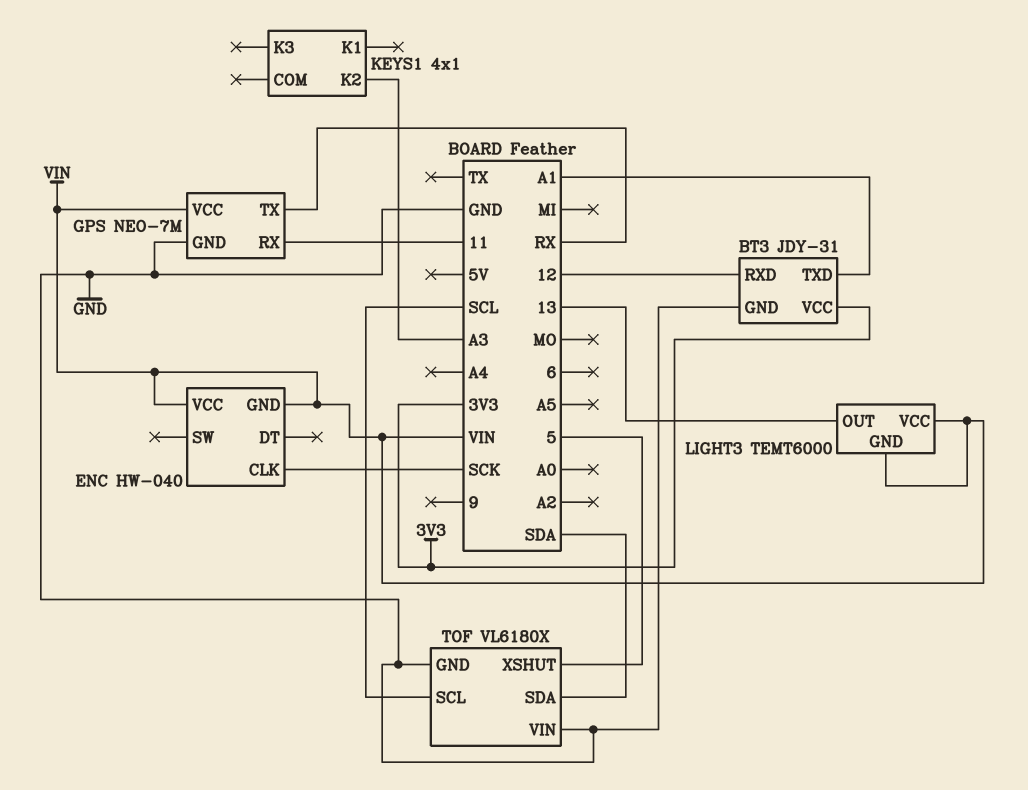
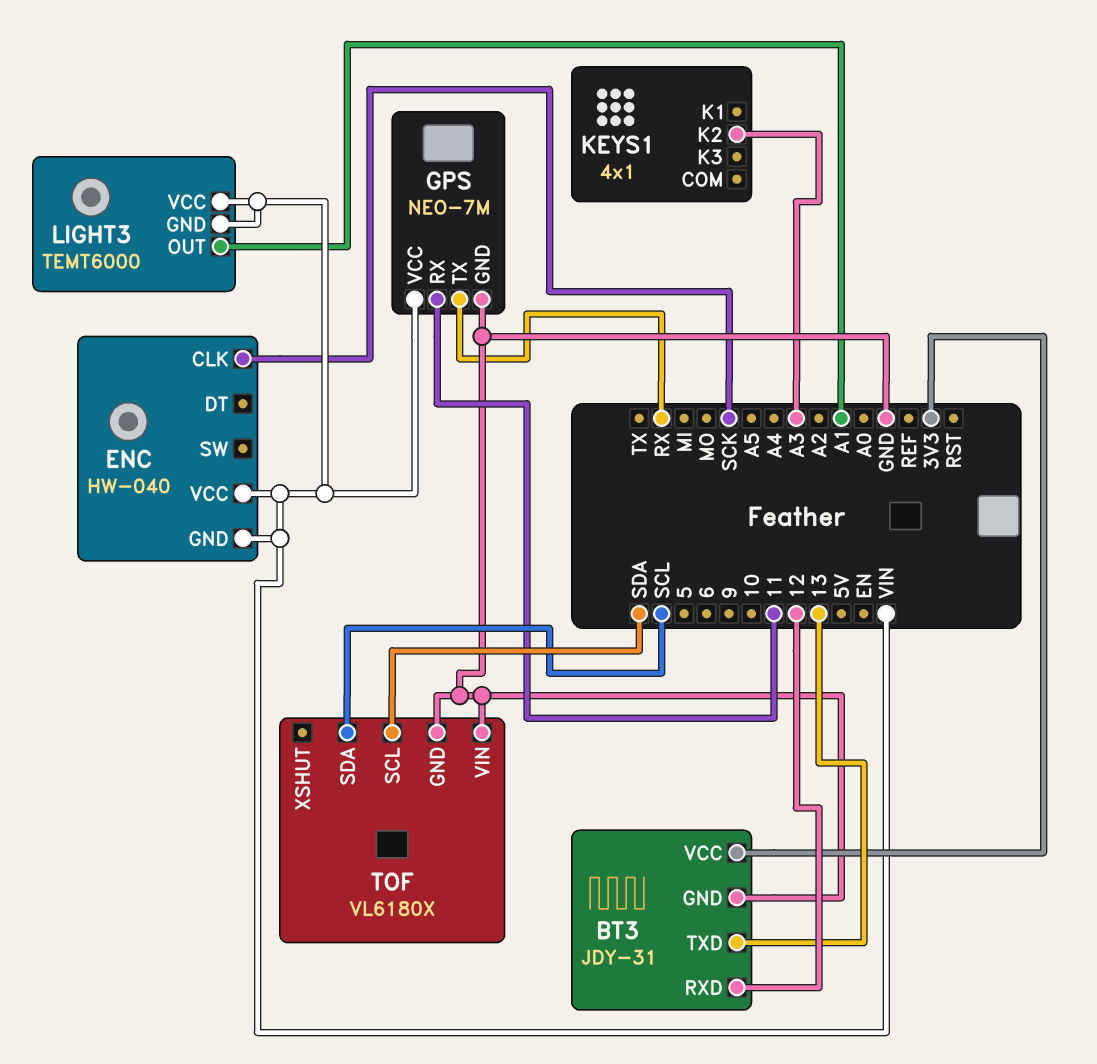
BT3 pin TXD: A1 -> 13
LIGHT3 pin OUT: 13 -> A1
TOF pin SCL: SCL -> SDA
TOF pin SDA: SDA -> SCL
TOF pin XSHUT: 5 -> none

